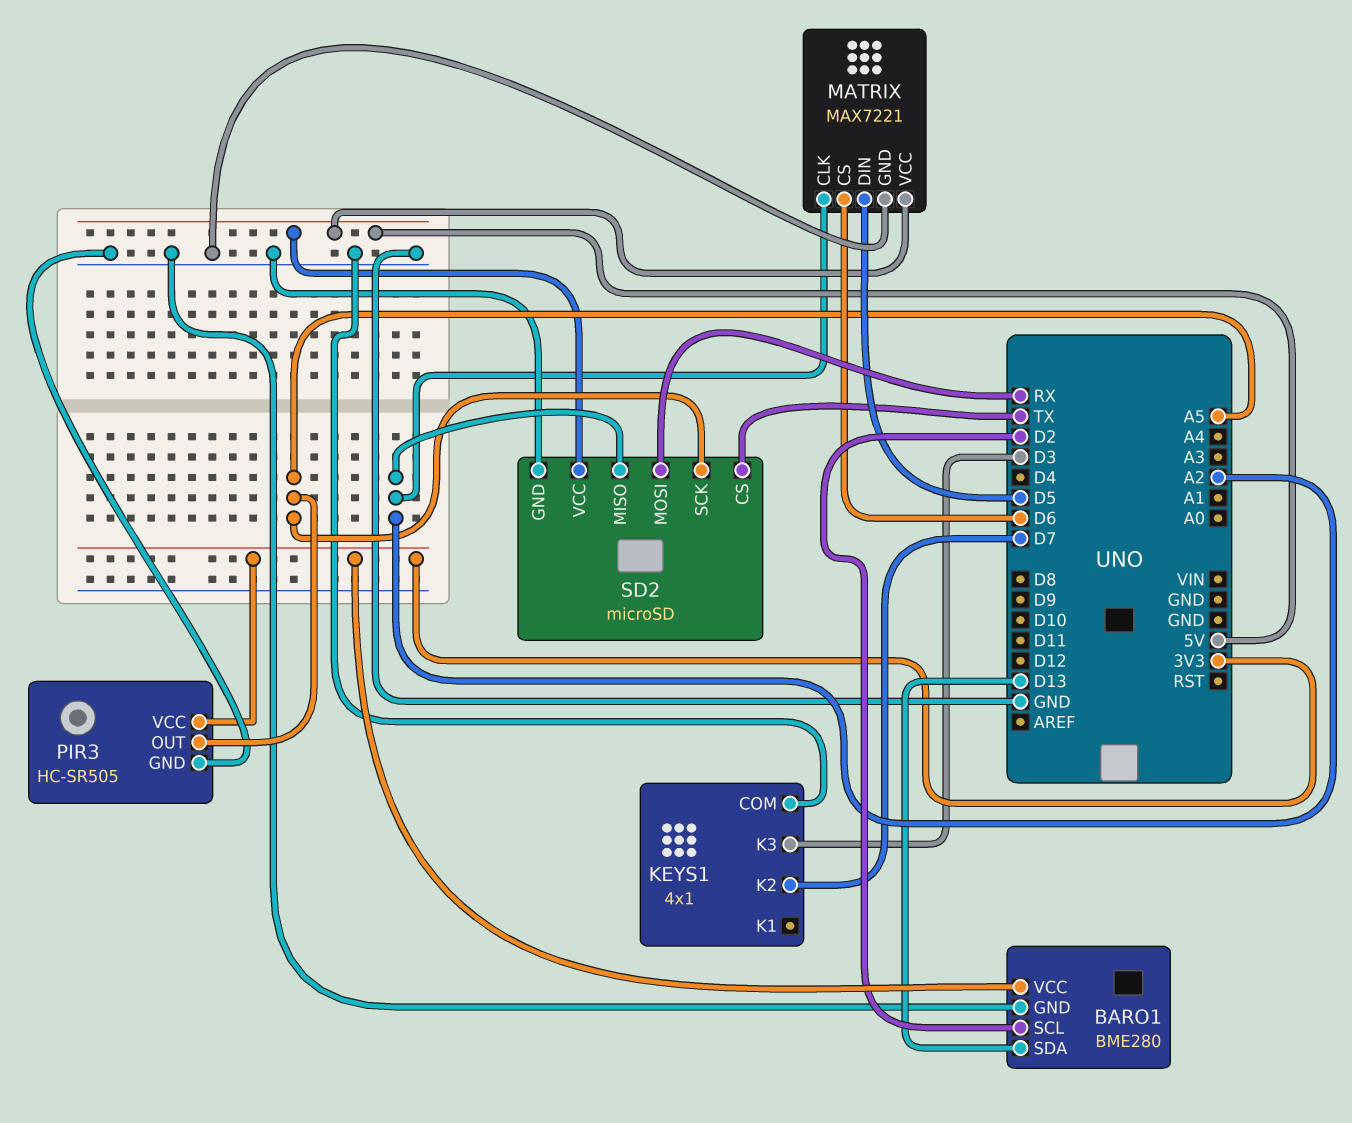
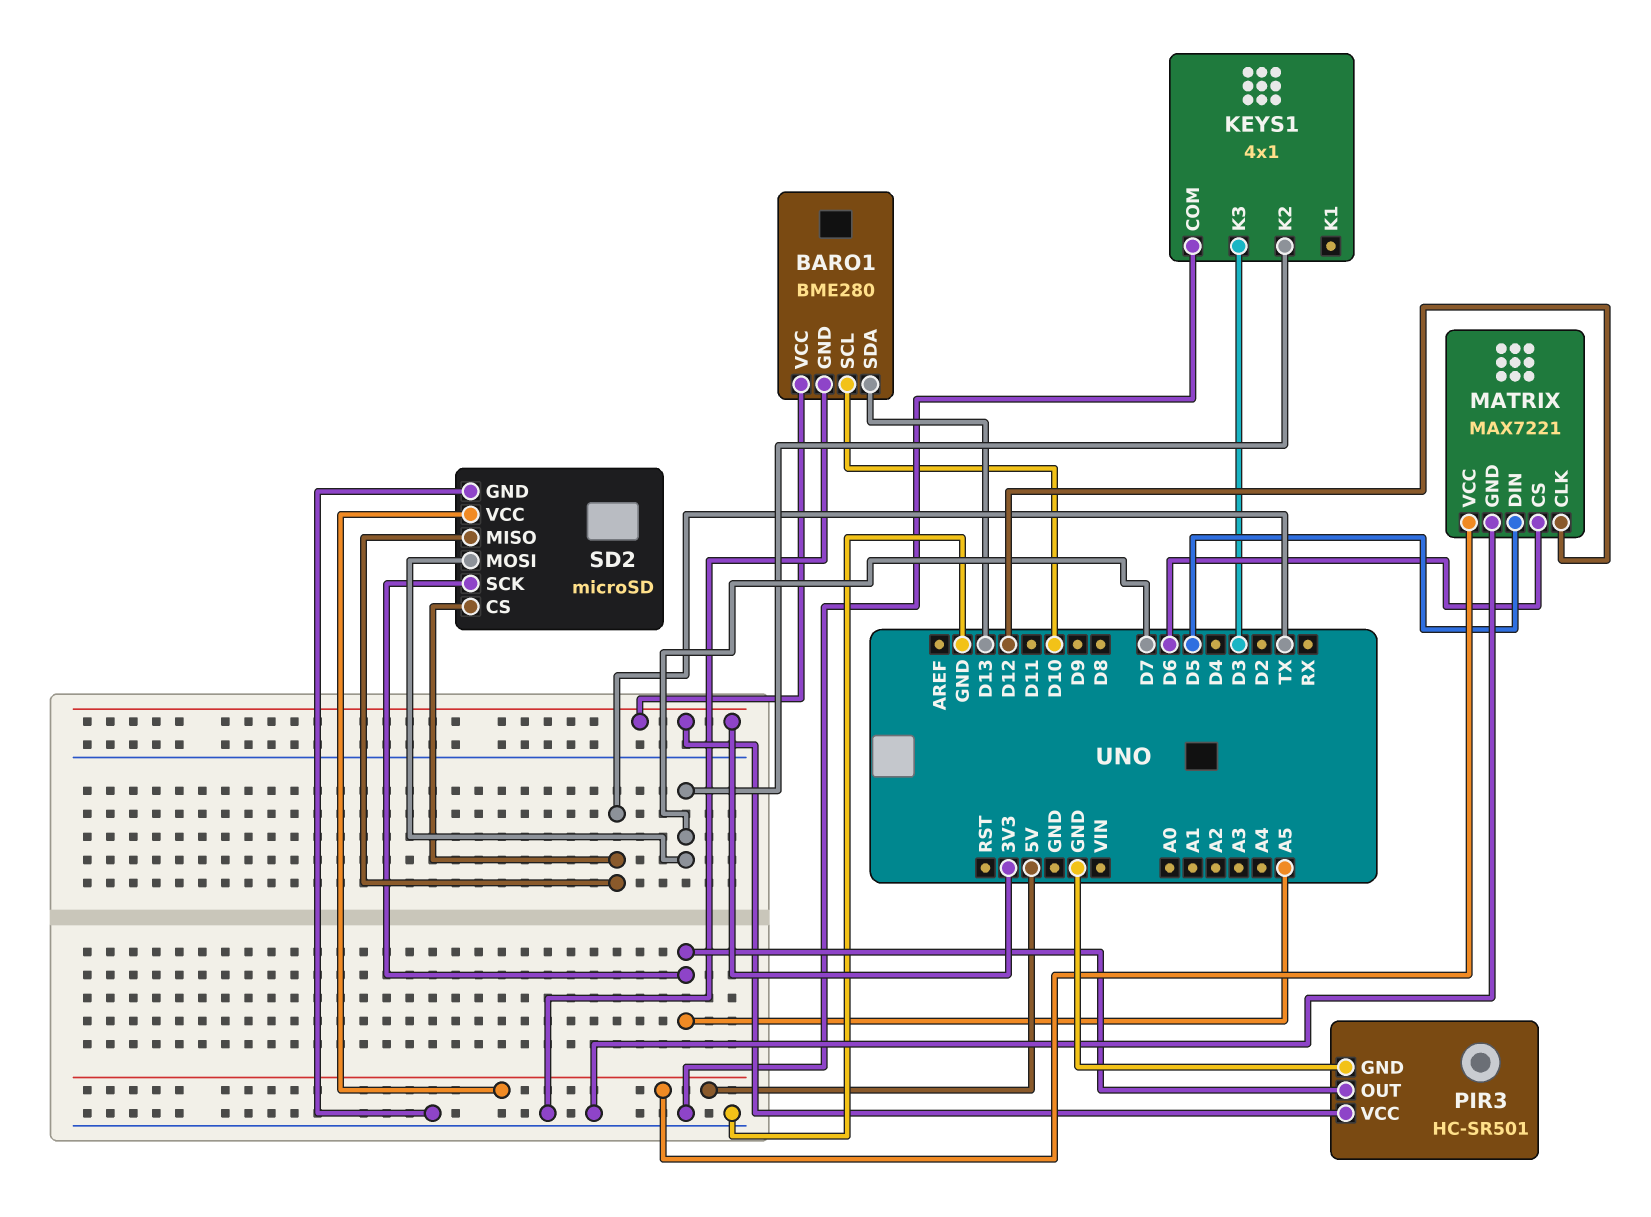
BARO1 pin SCL: D2 -> D10
MATRIX pin CLK: A2 -> D12
PIR3: HC-SR505 -> HC-SR501
SD2 pin MISO: A2 -> TX
SD2 pin MOSI: RX -> D7

